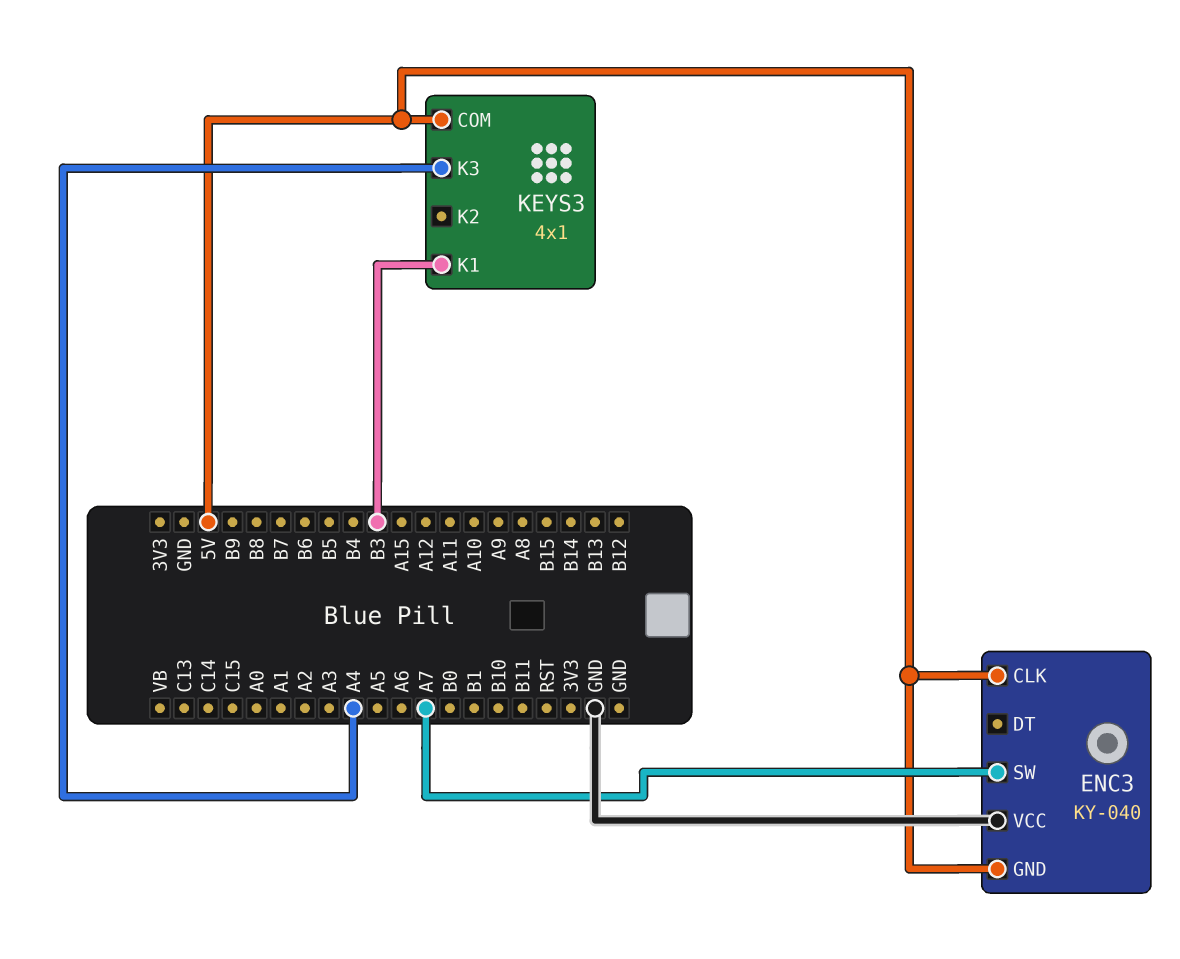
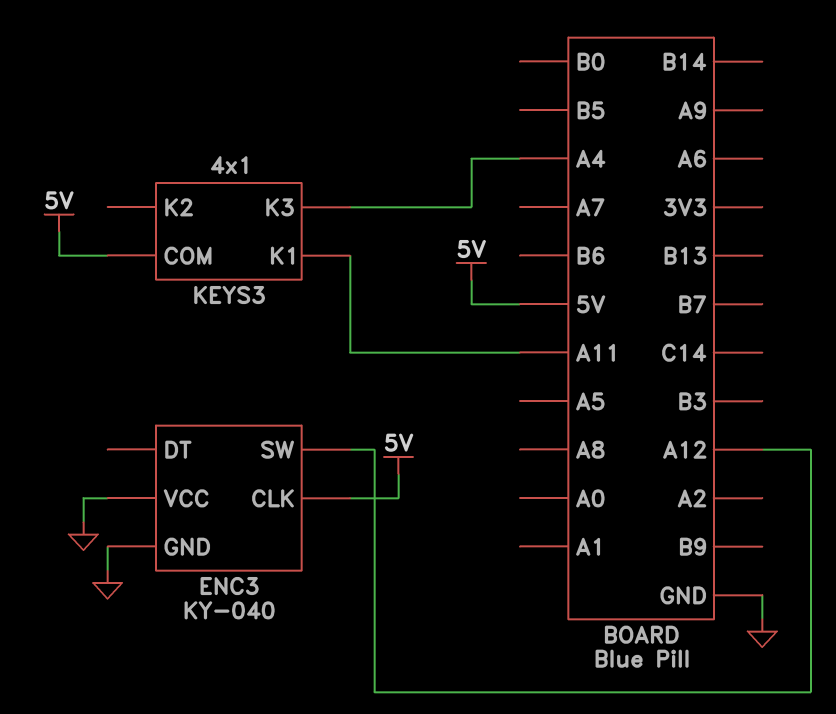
ENC3 pin GND: 5V -> GND
ENC3 pin SW: A7 -> A12
KEYS3 pin K1: B3 -> A11

